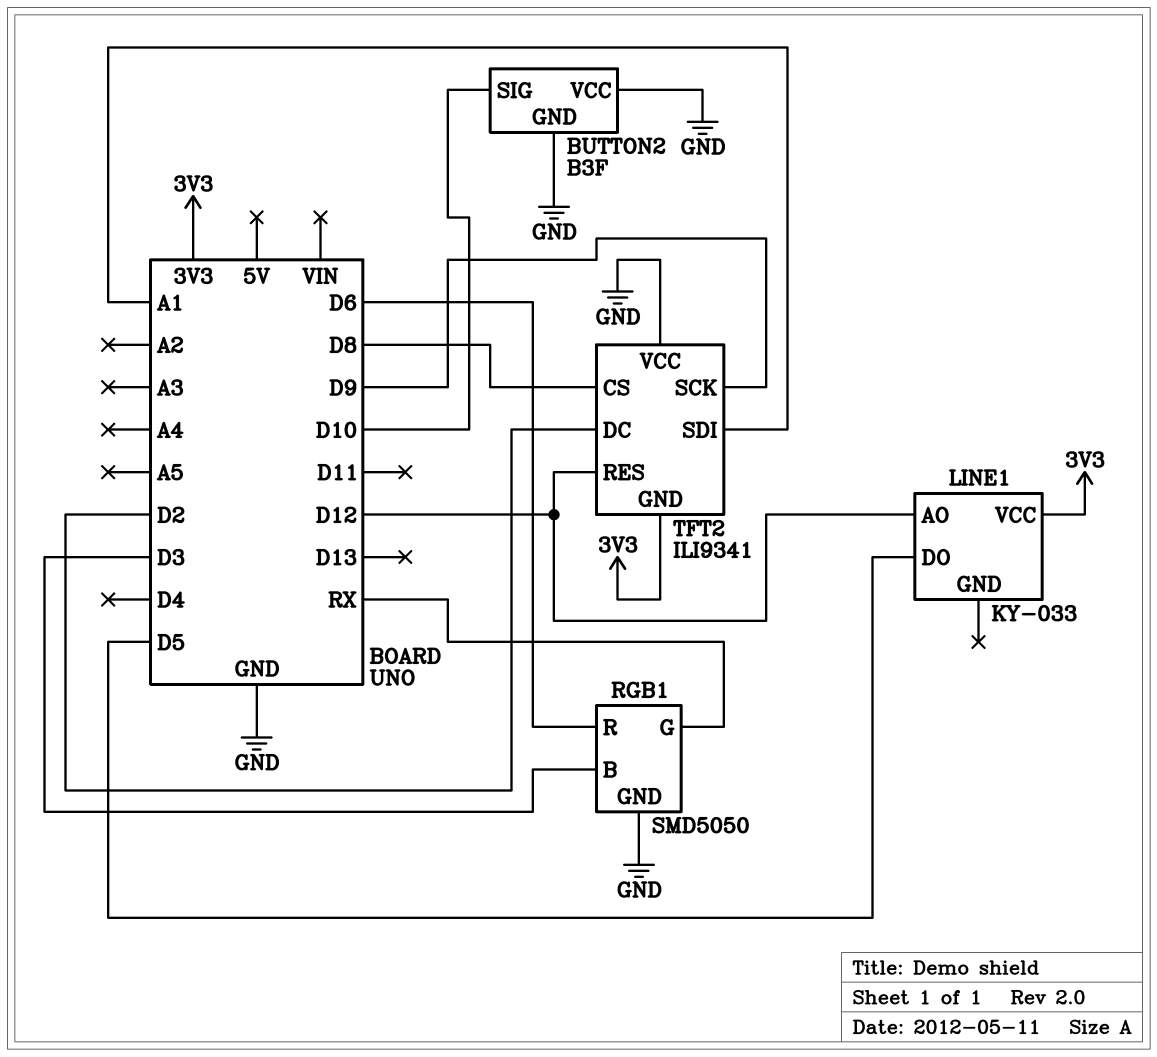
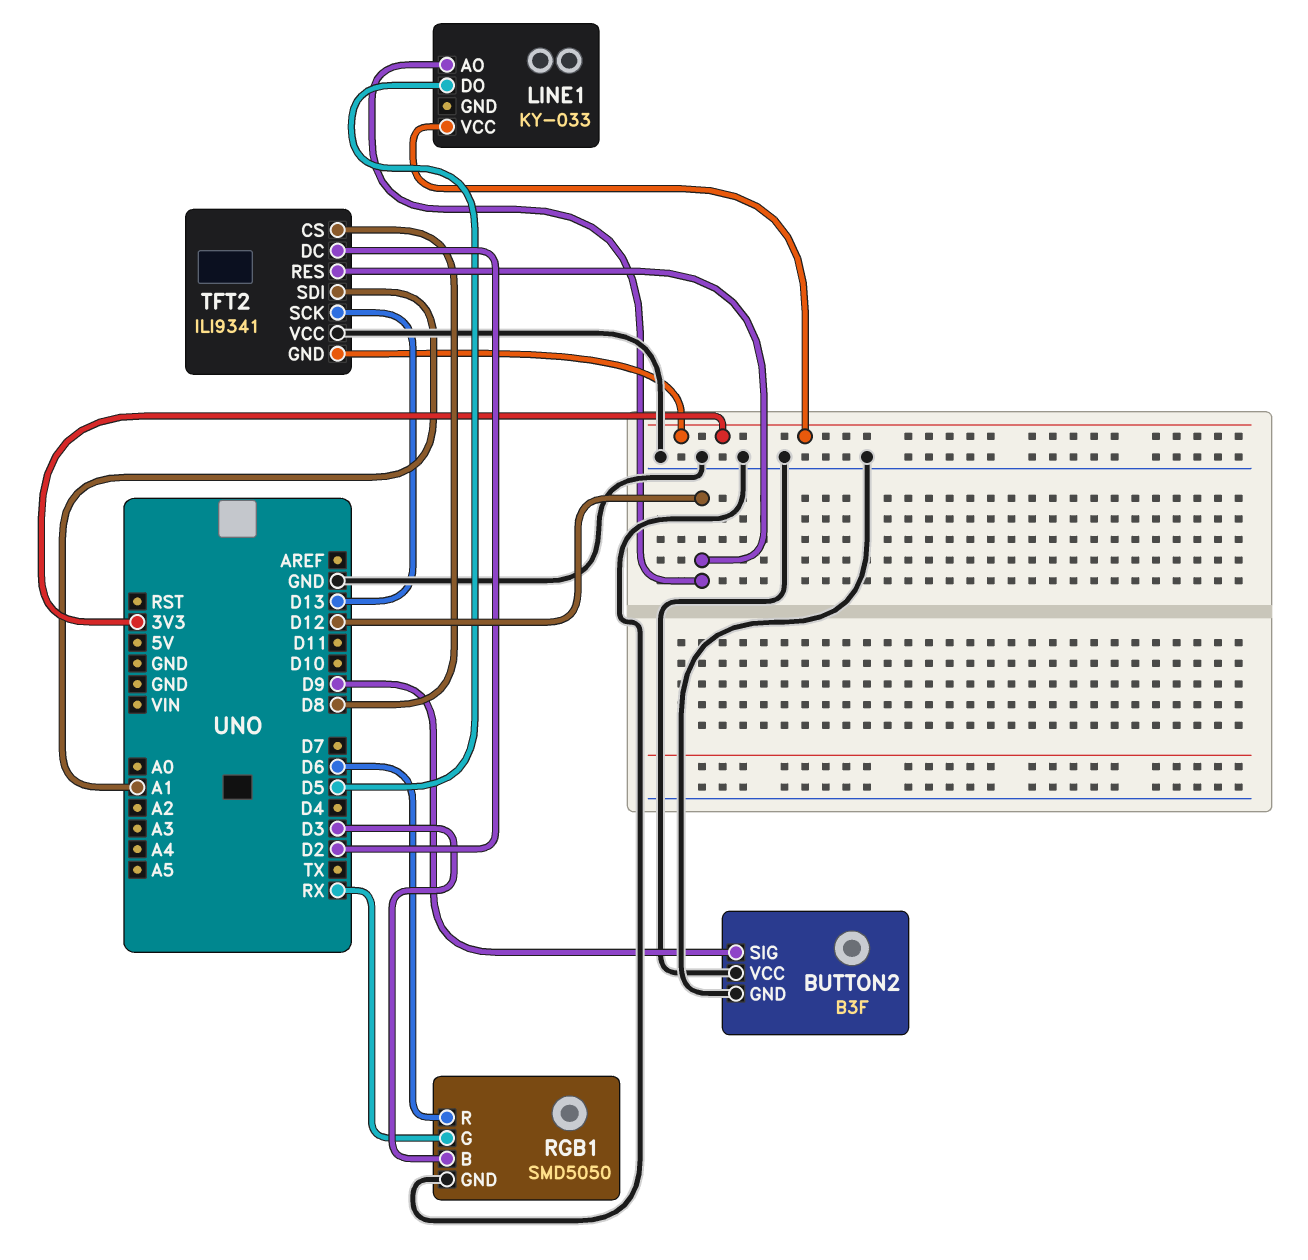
BUTTON2 pin SIG: D10 -> D9
TFT2 pin SCK: D9 -> D13

